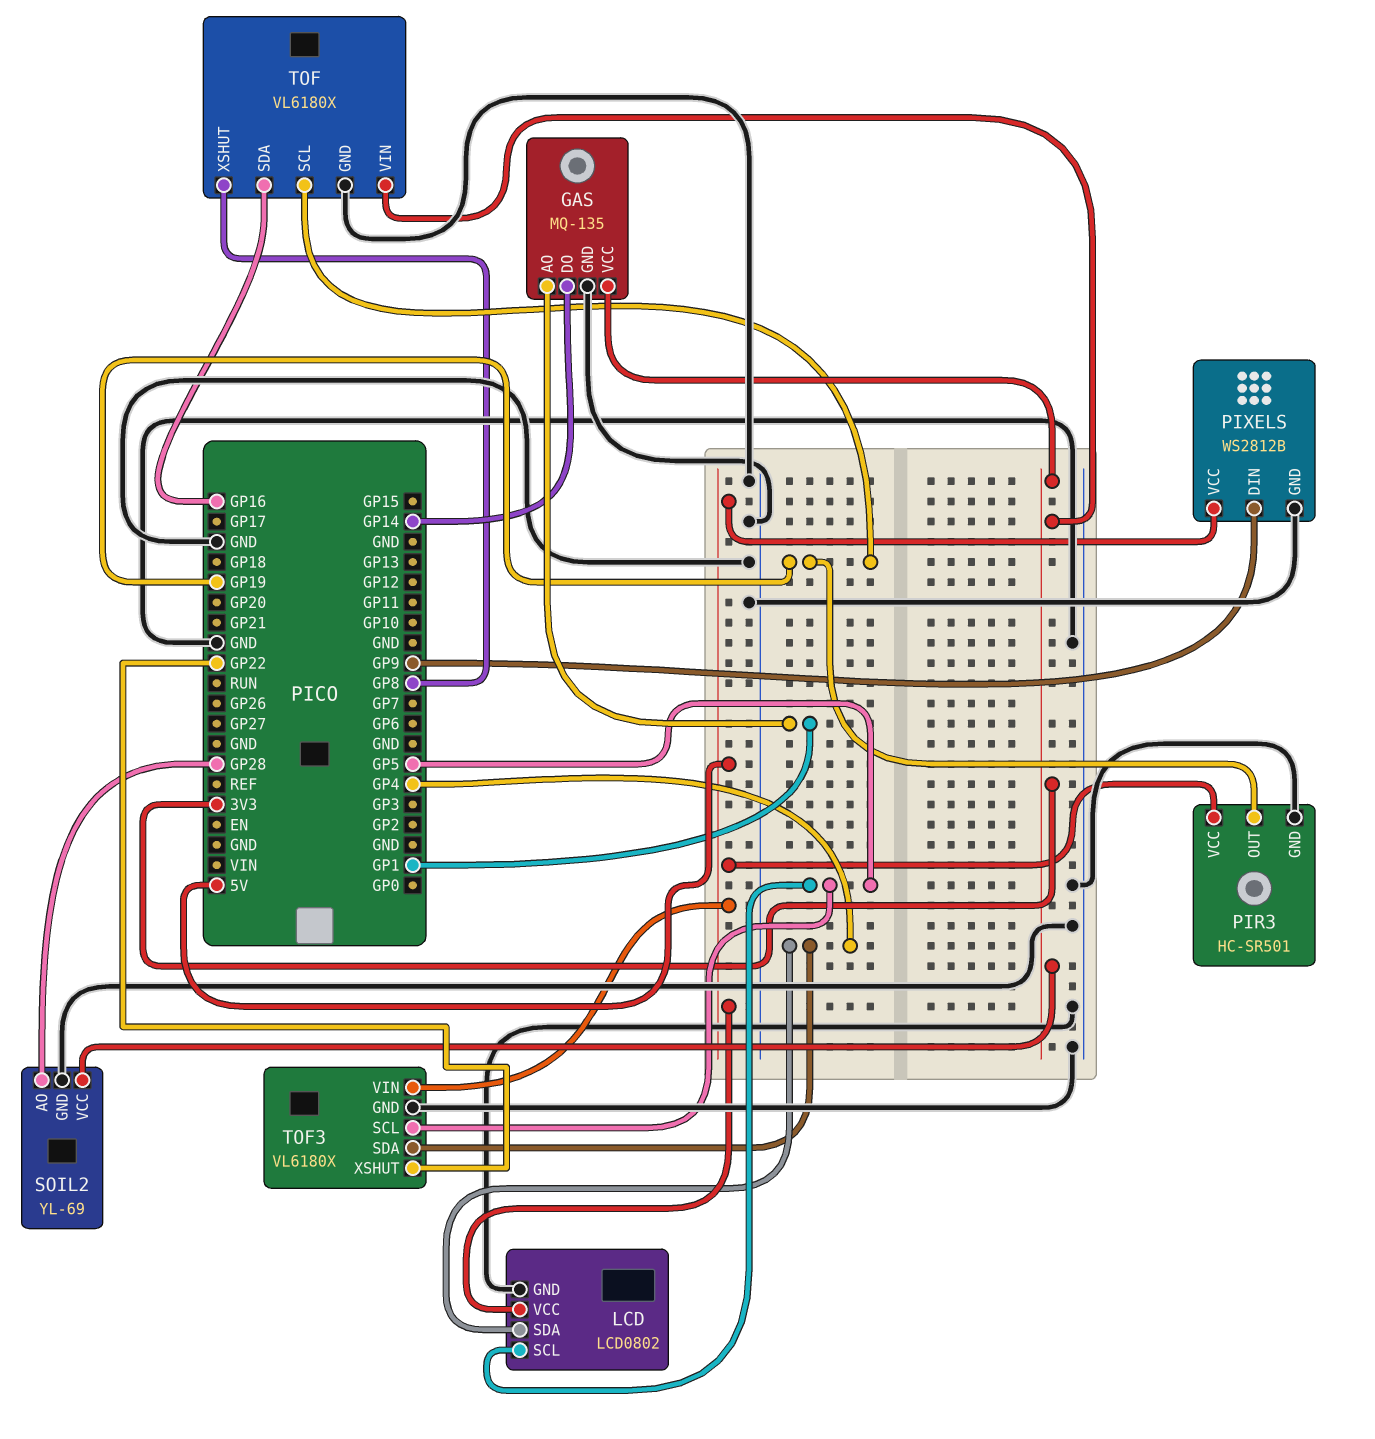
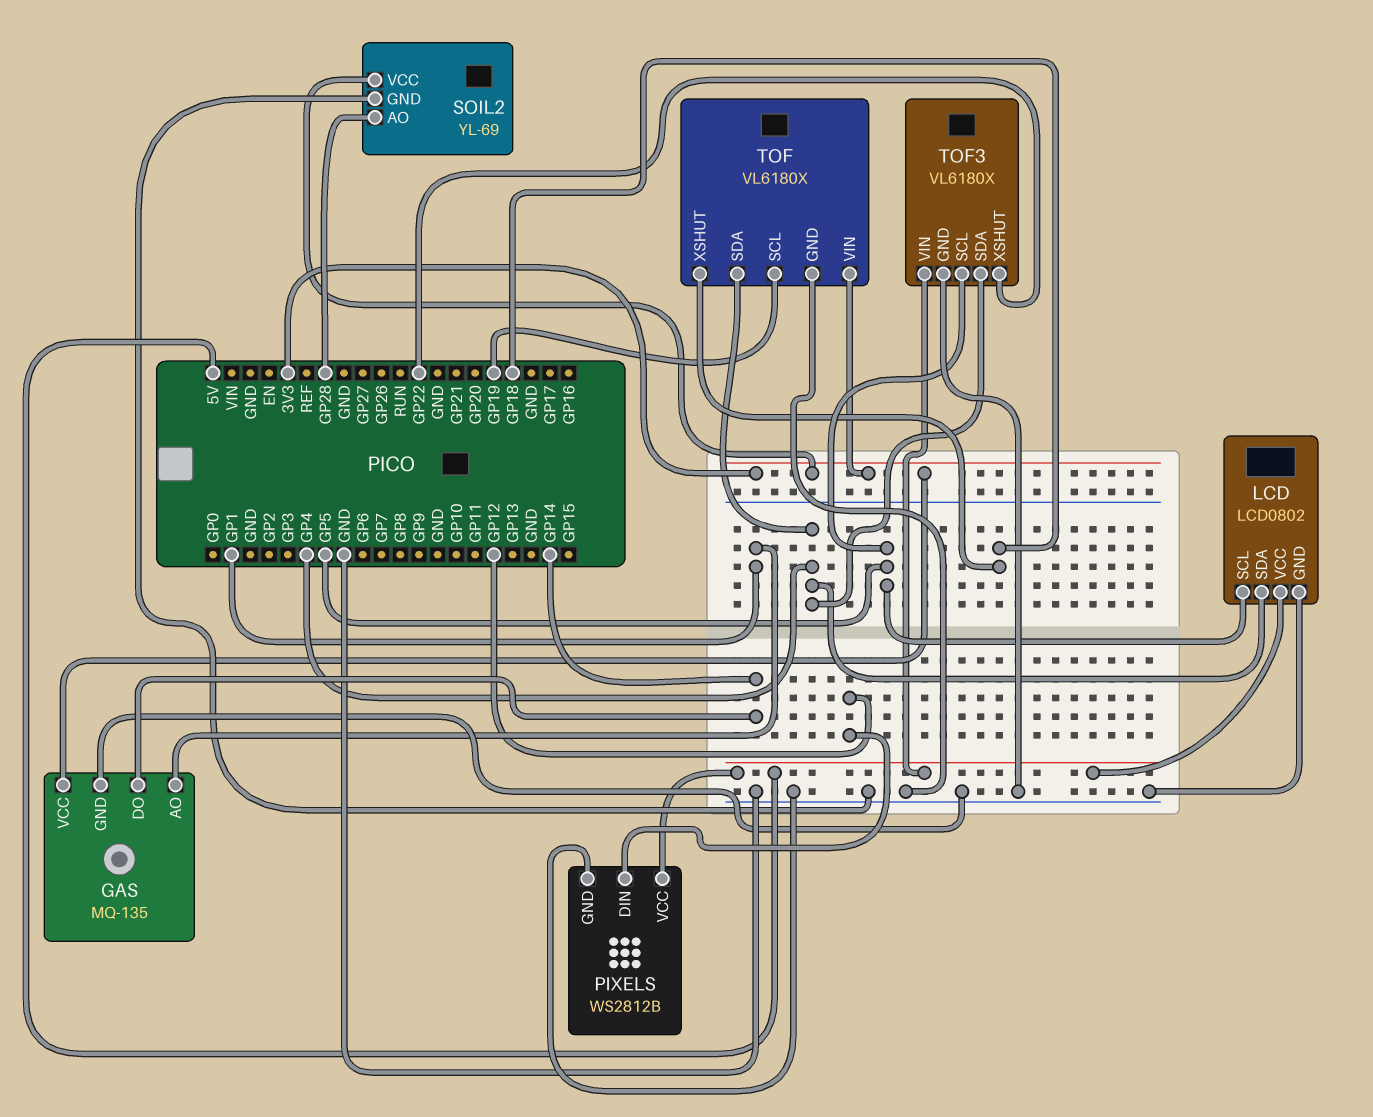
PIR3: HC-SR501 -> none
PIR3 pin GND: GND -> none
PIR3 pin OUT: GP19 -> none
PIR3 pin VCC: 5V -> none
PIXELS pin DIN: GP9 -> GP12
TOF pin SDA: GP16 -> GP4
TOF pin XSHUT: GP8 -> GP18

